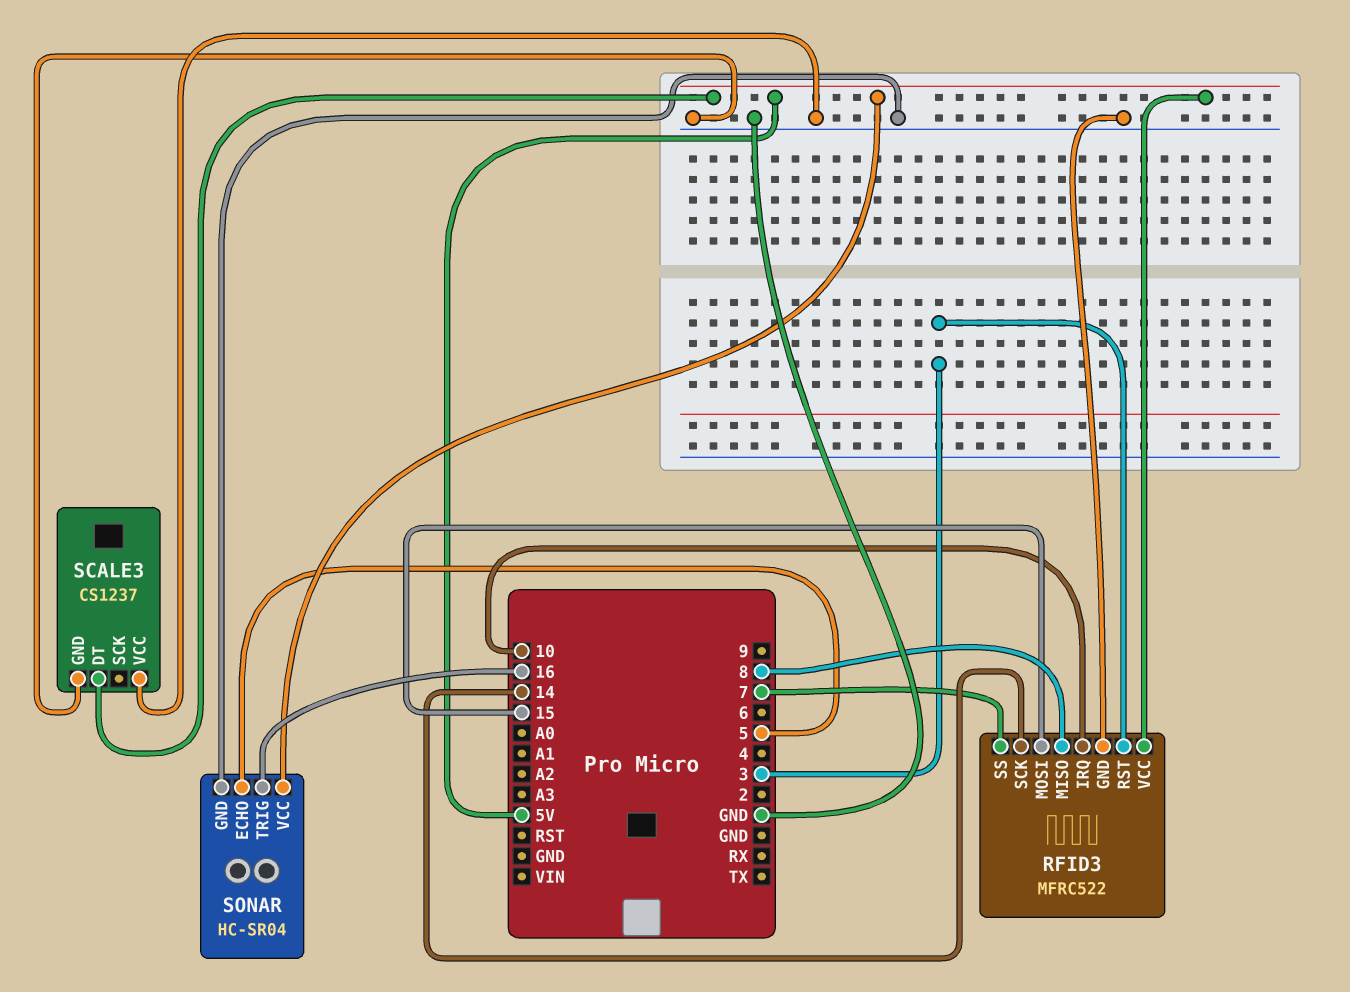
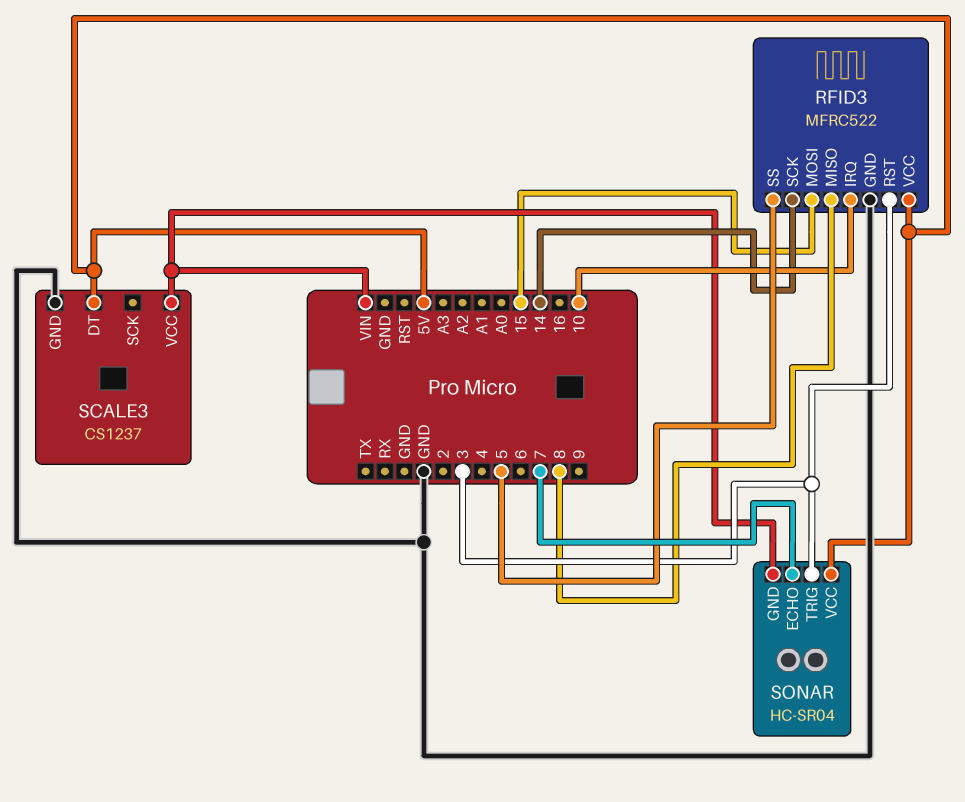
RFID3 pin SS: 7 -> 5
SCALE3 pin VCC: GND -> VIN
SONAR pin ECHO: 5 -> 7
SONAR pin GND: GND -> VIN
SONAR pin TRIG: 16 -> 3

